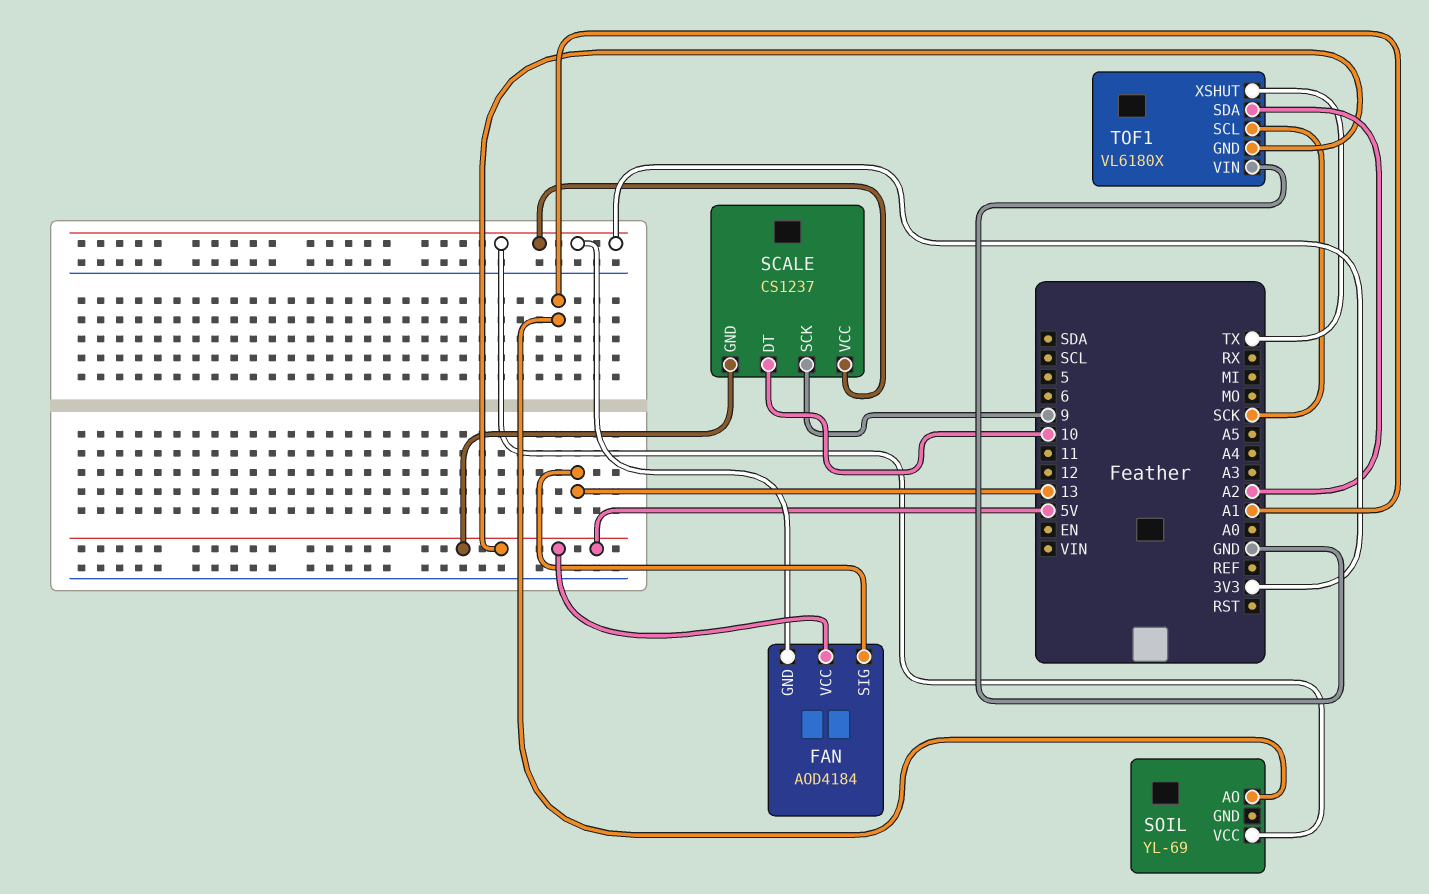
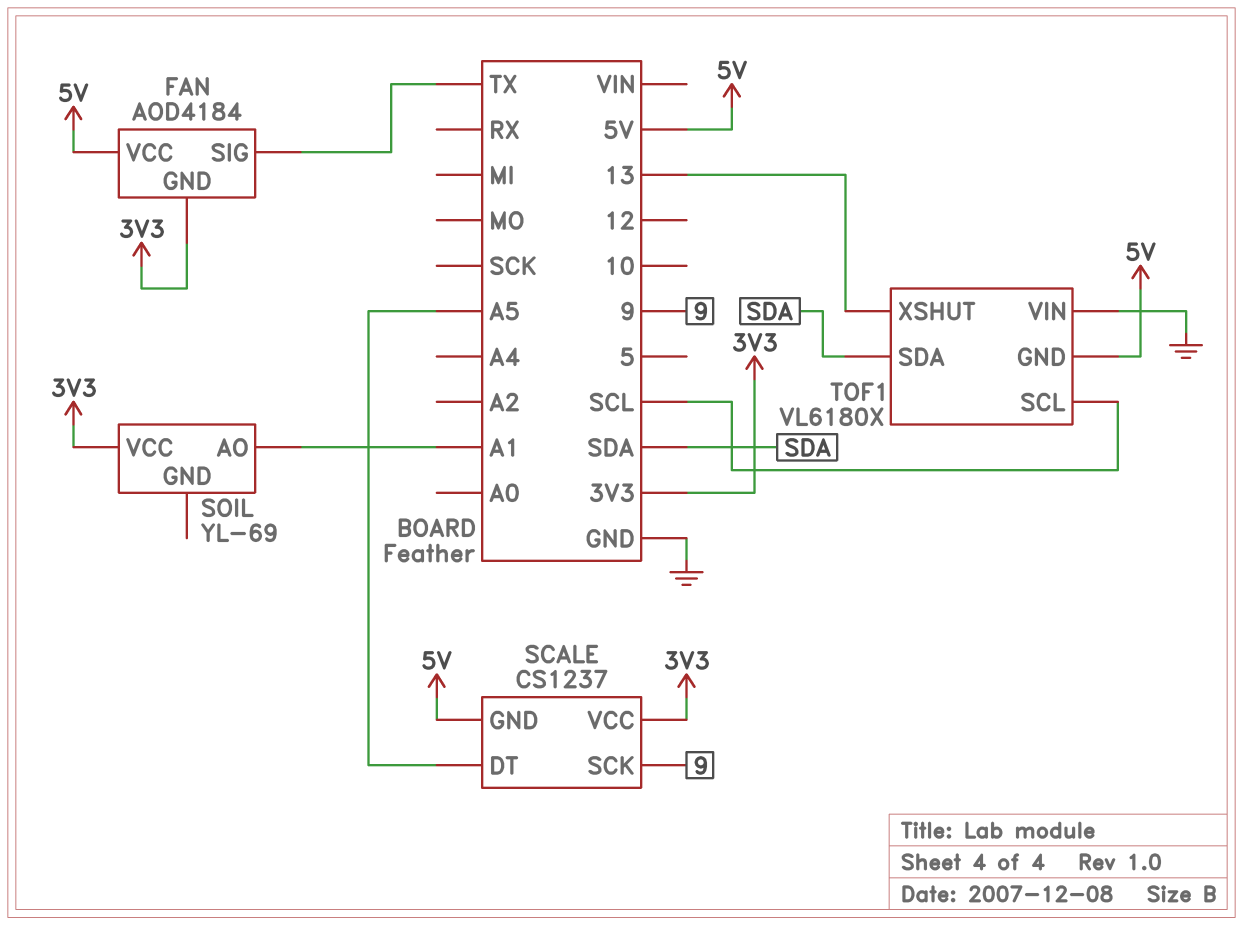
FAN pin SIG: 13 -> TX
SCALE pin DT: 10 -> A5
TOF1 pin SCL: SCK -> SCL
TOF1 pin SDA: A2 -> SDA
TOF1 pin XSHUT: TX -> 13

